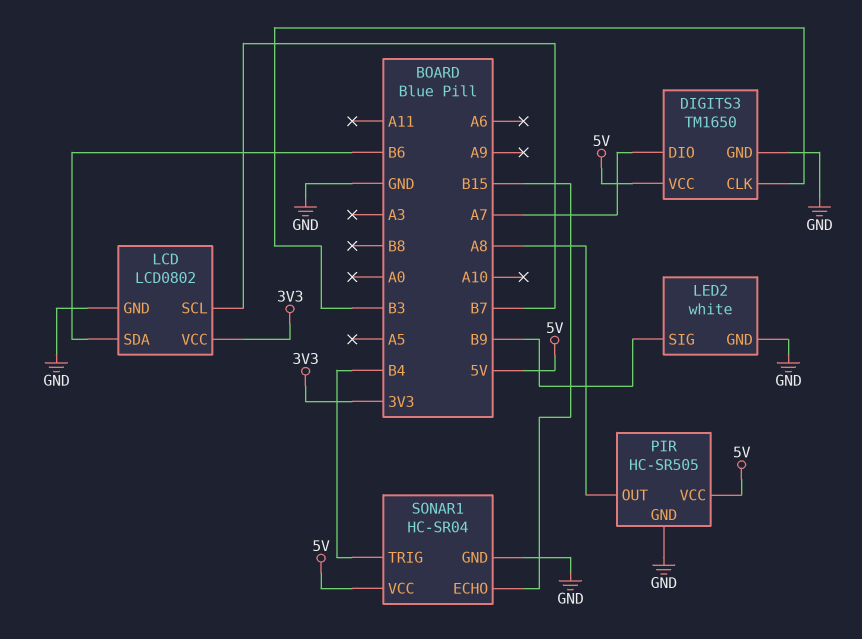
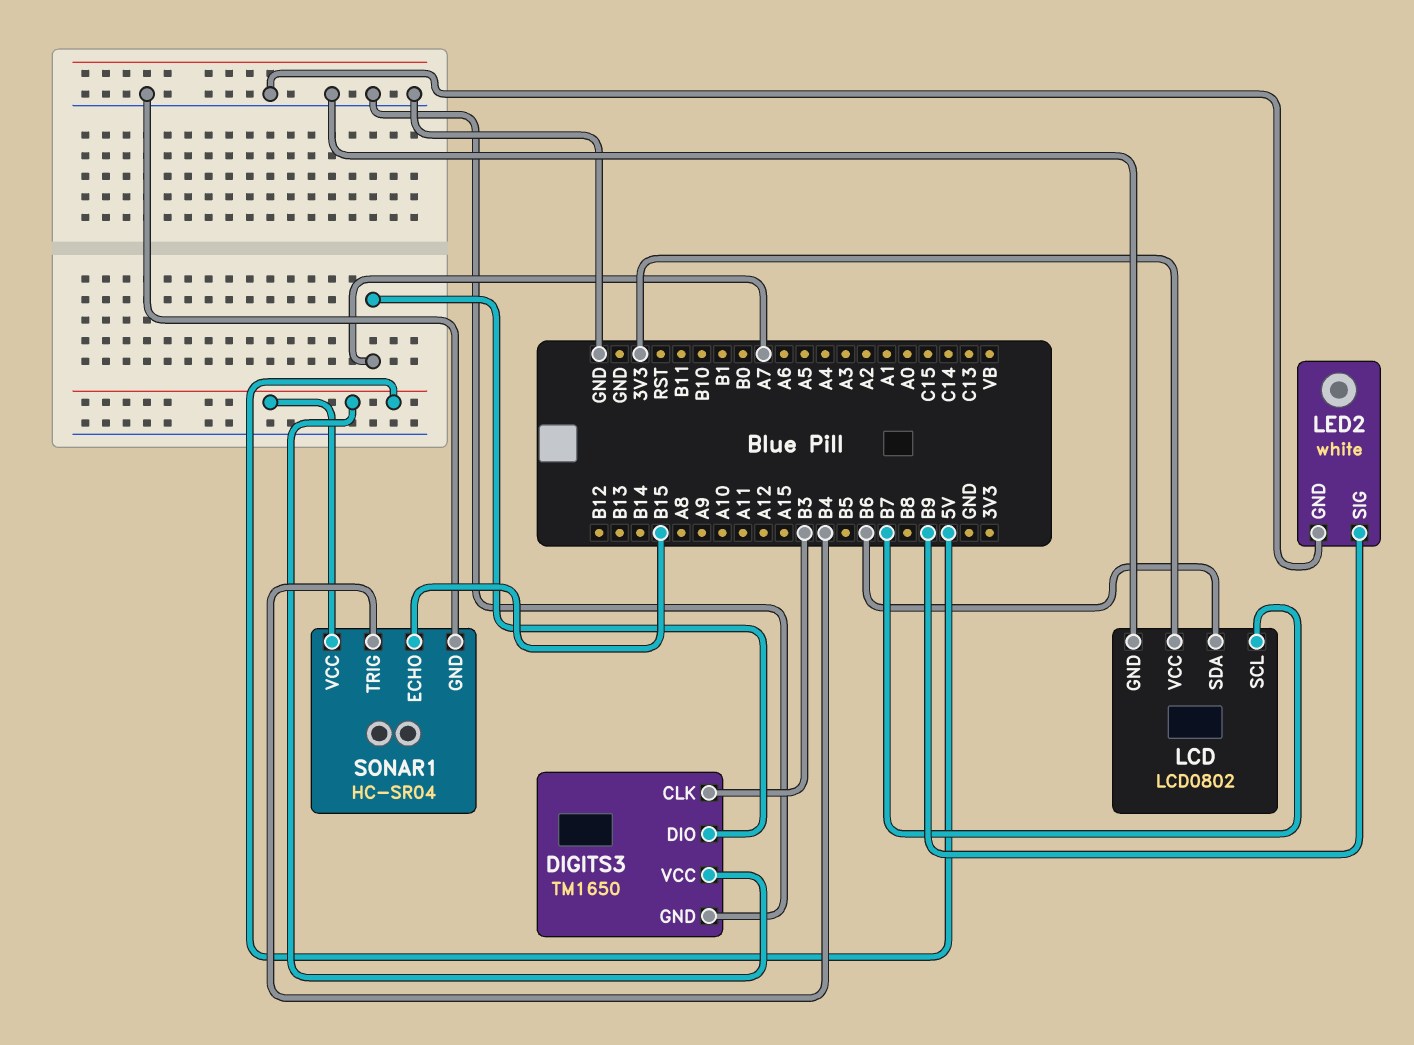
PIR: HC-SR505 -> none
PIR pin GND: GND -> none
PIR pin OUT: A8 -> none
PIR pin VCC: 5V -> none

